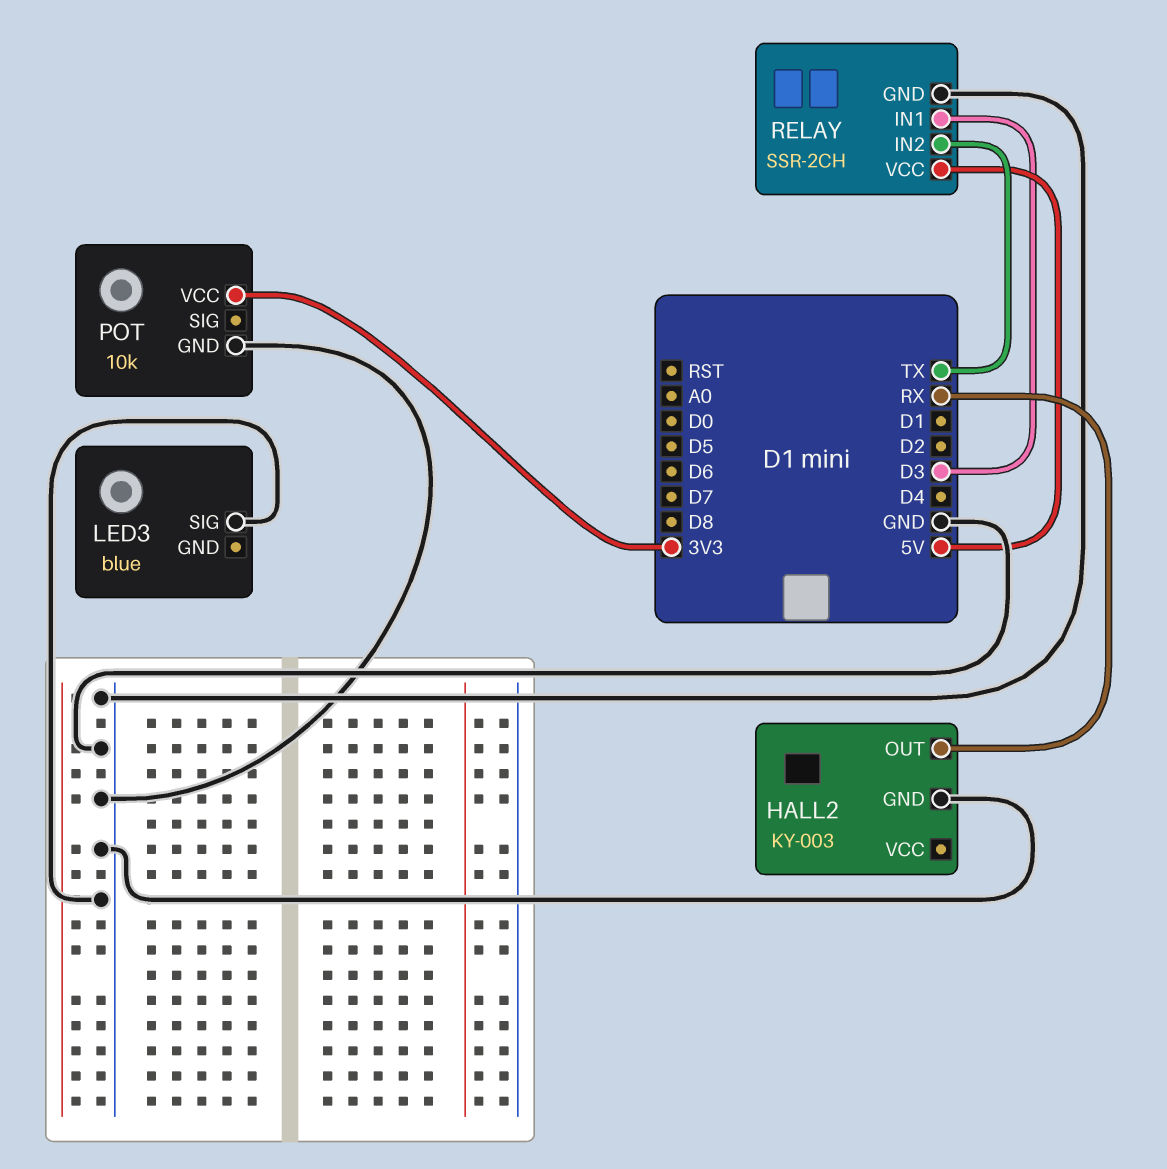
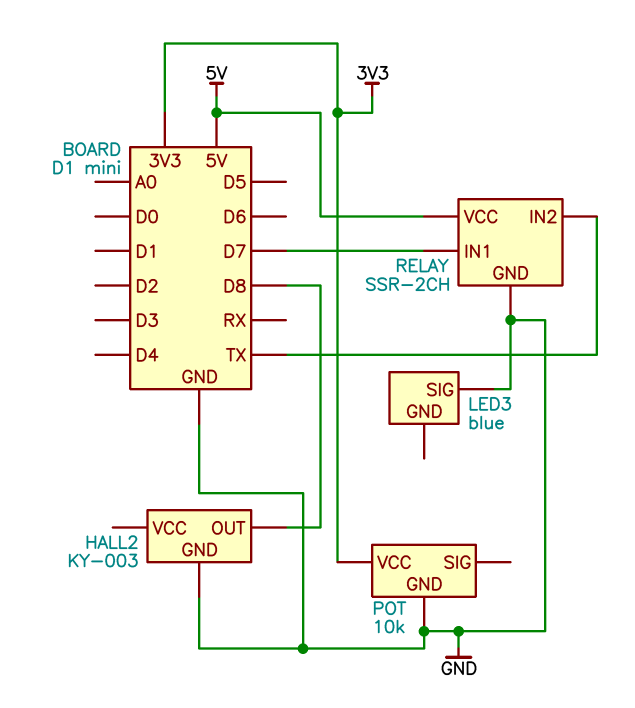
HALL2 pin OUT: RX -> D8
RELAY pin IN1: D3 -> D7

